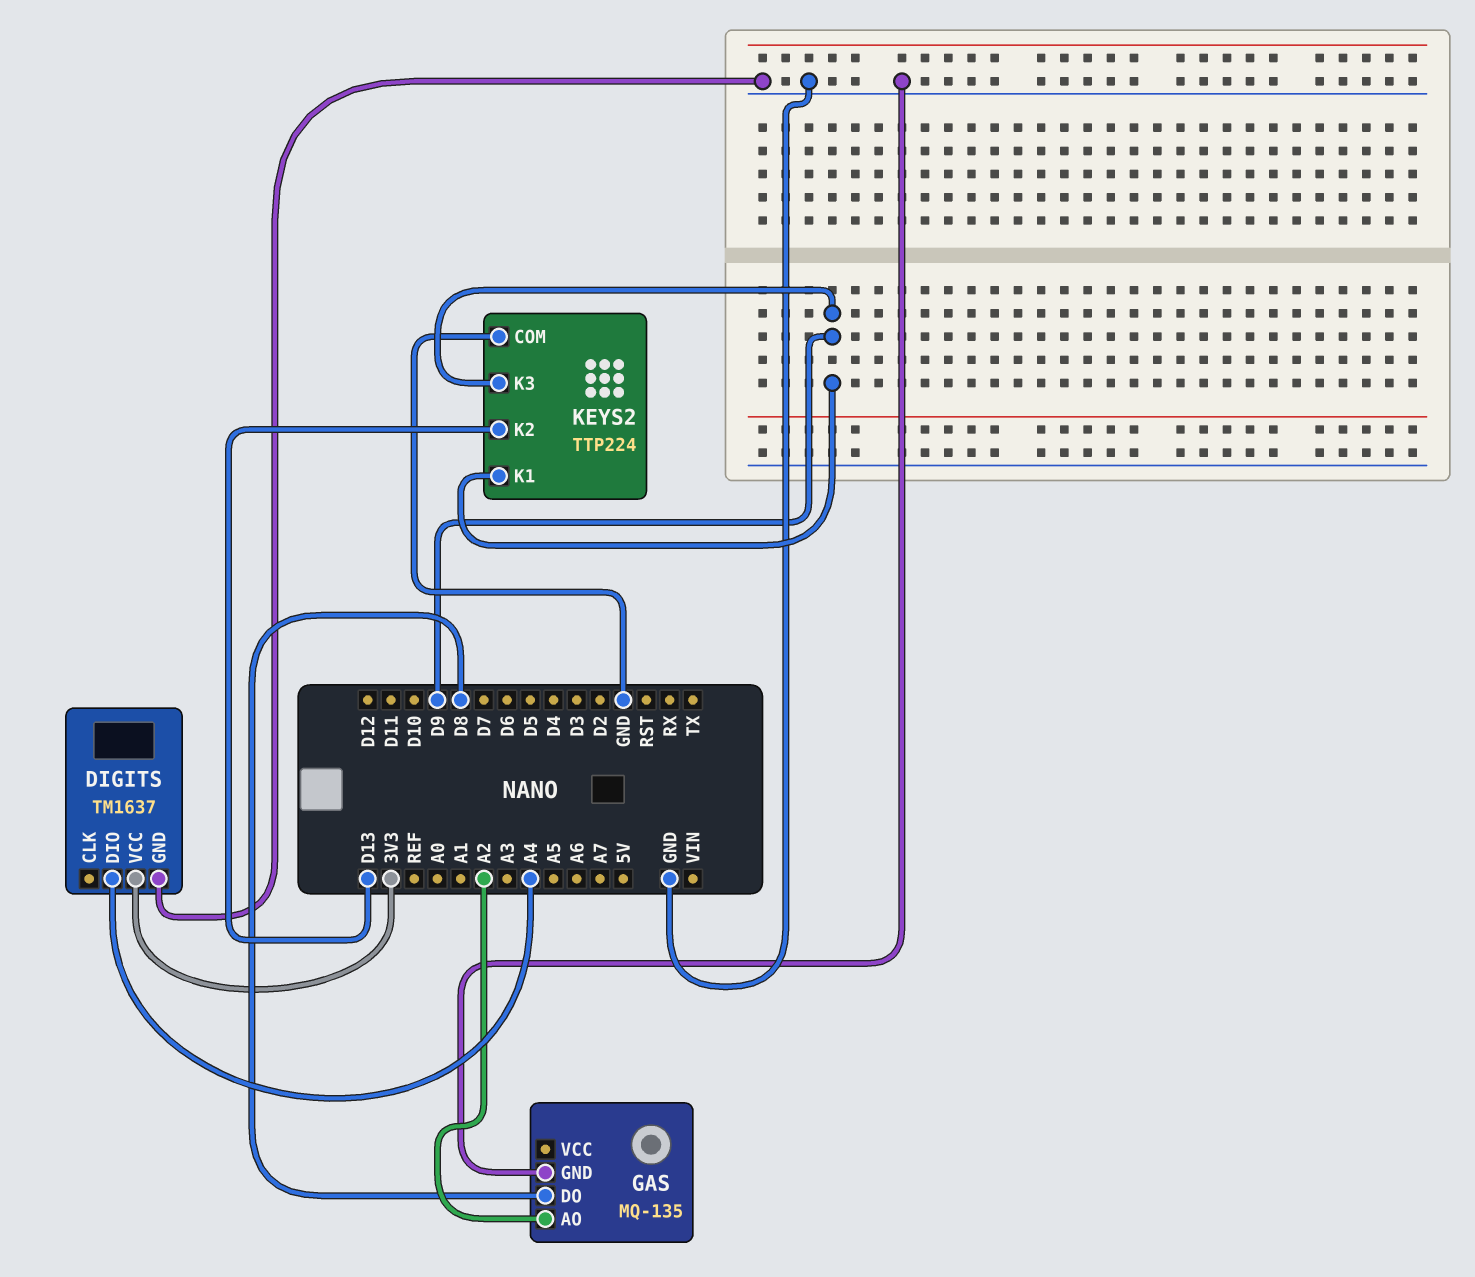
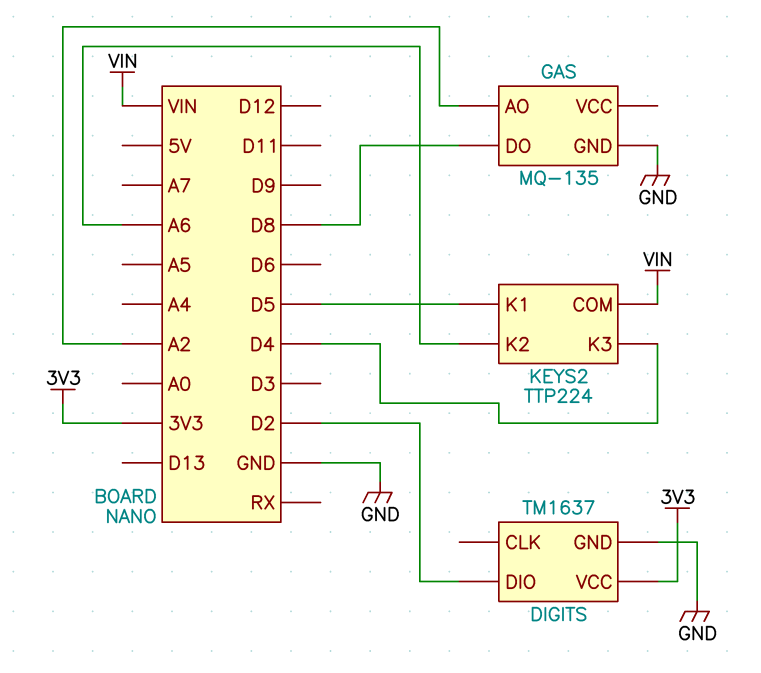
DIGITS pin DIO: A4 -> D2
KEYS2 pin COM: GND -> VIN
KEYS2 pin K1: D9 -> D5
KEYS2 pin K2: D13 -> A6
KEYS2 pin K3: D9 -> D4

